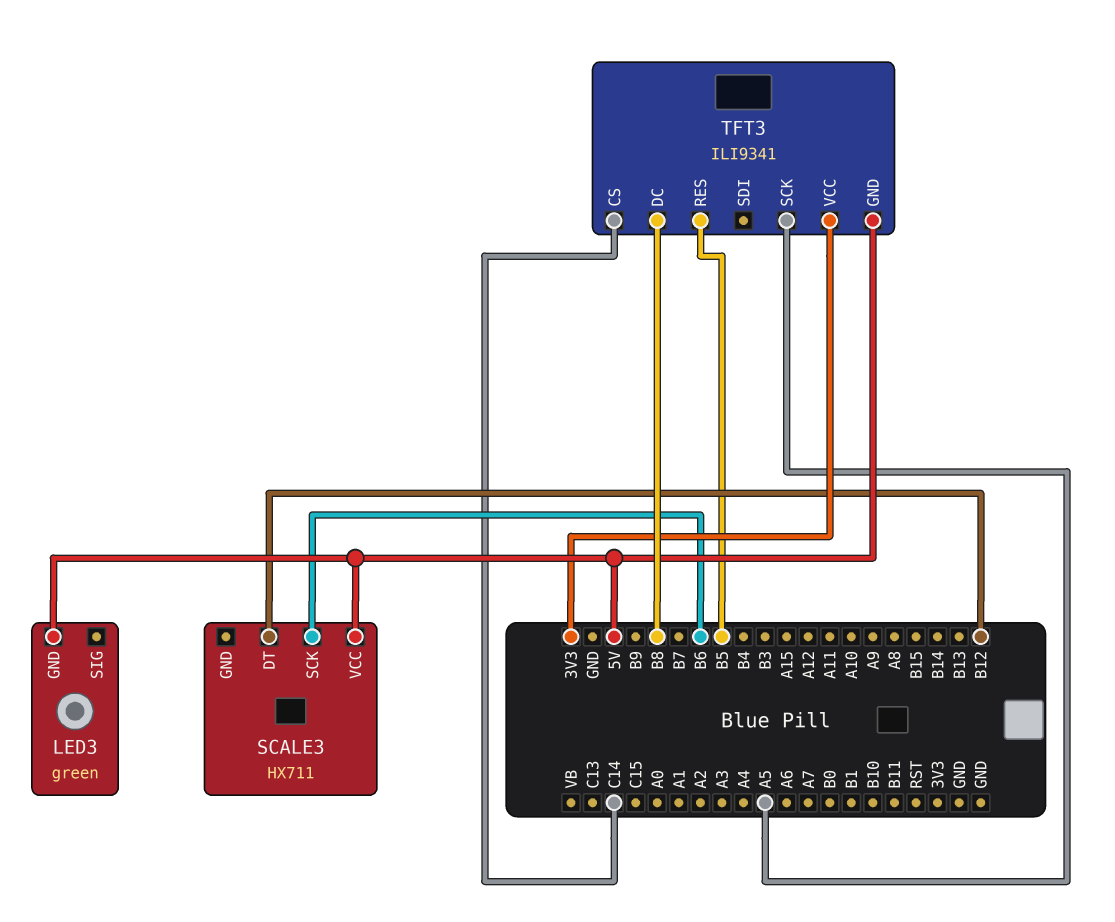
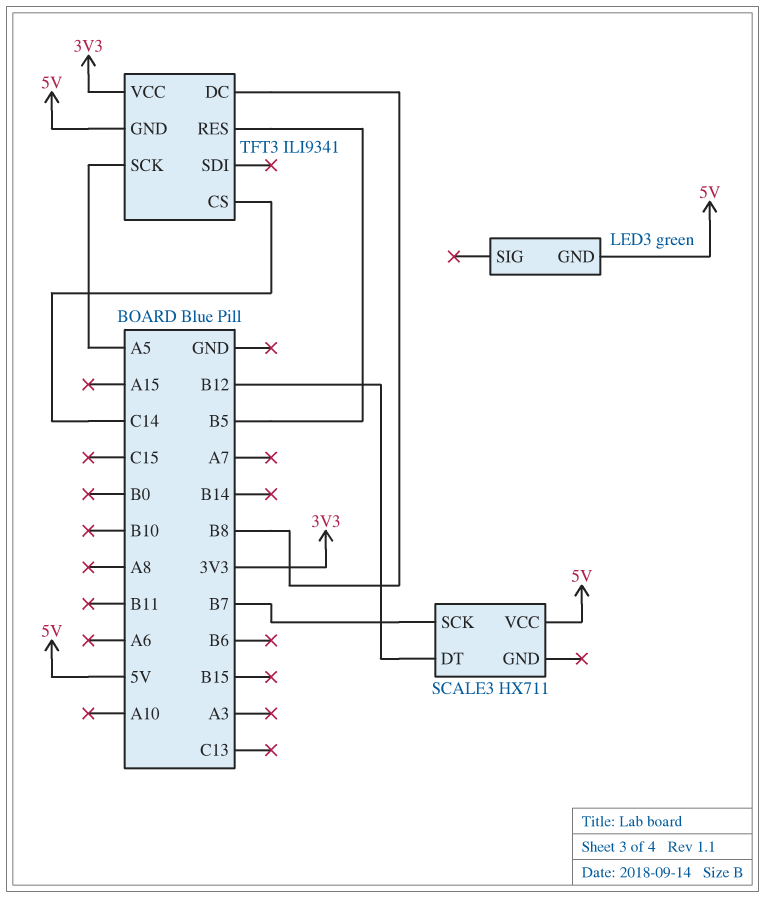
SCALE3 pin SCK: B6 -> B7

